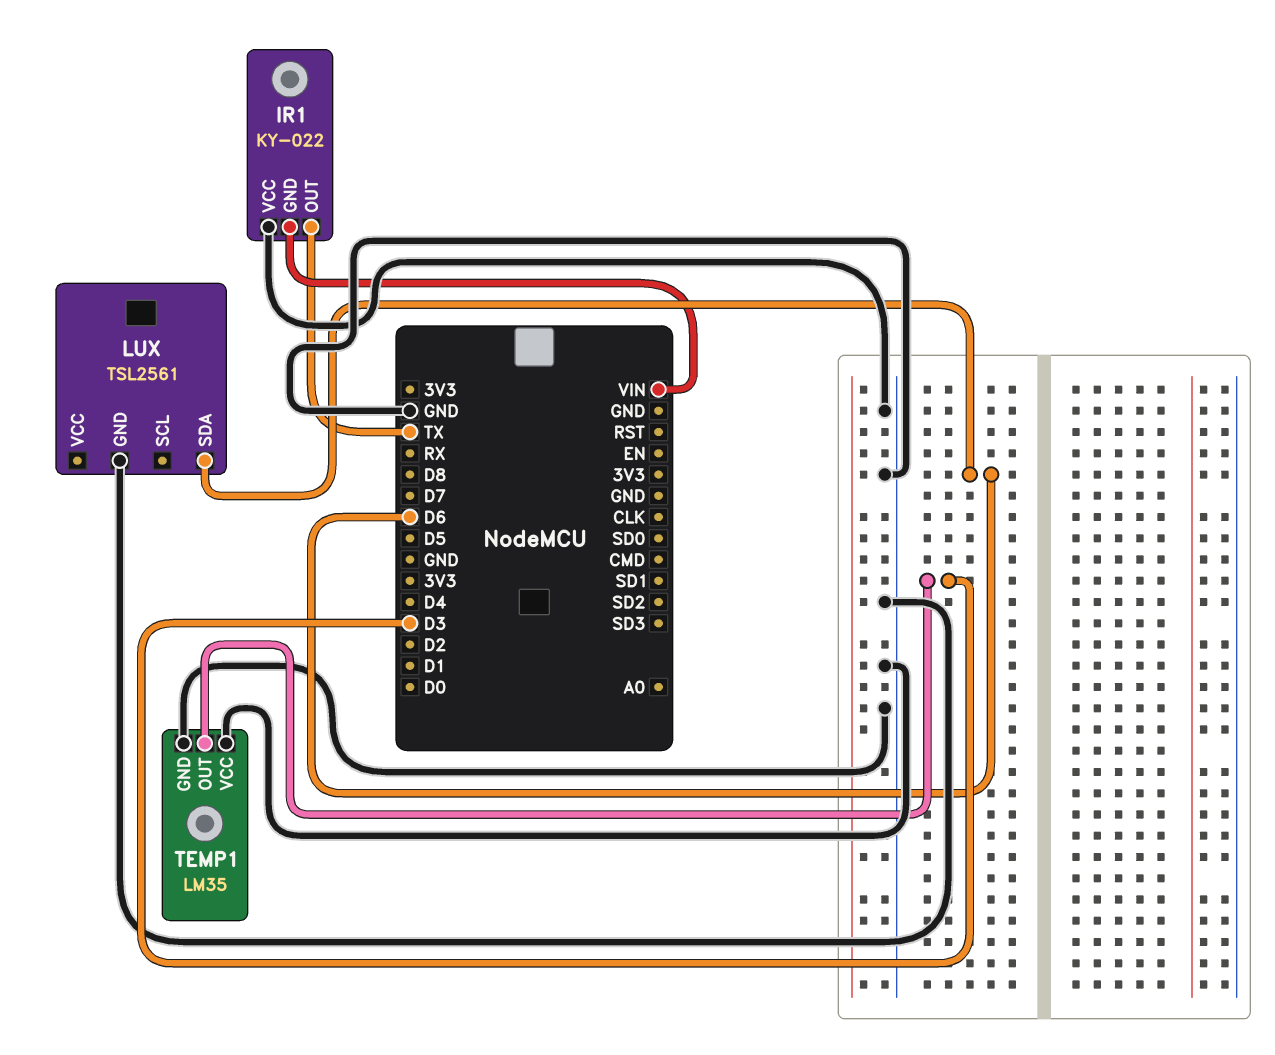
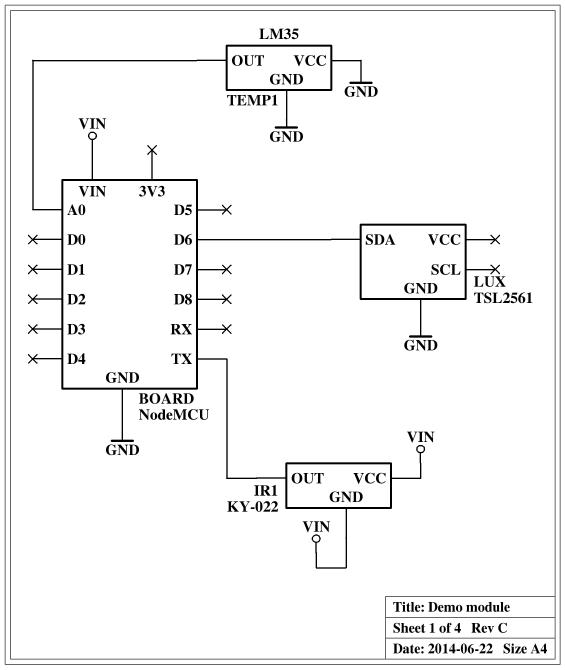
IR1 pin VCC: GND -> VIN
TEMP1 pin OUT: D3 -> A0

